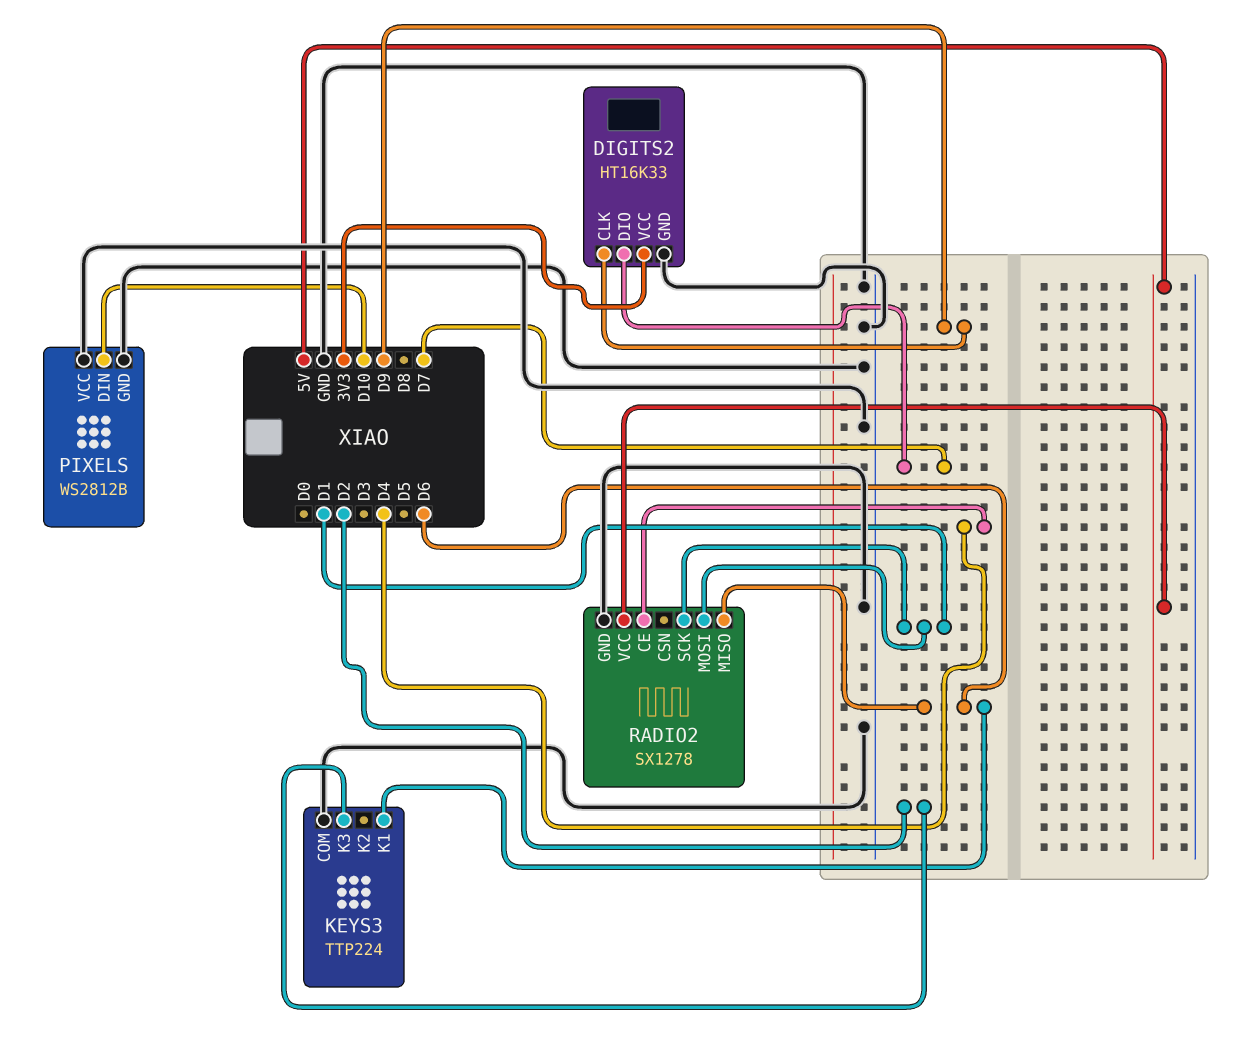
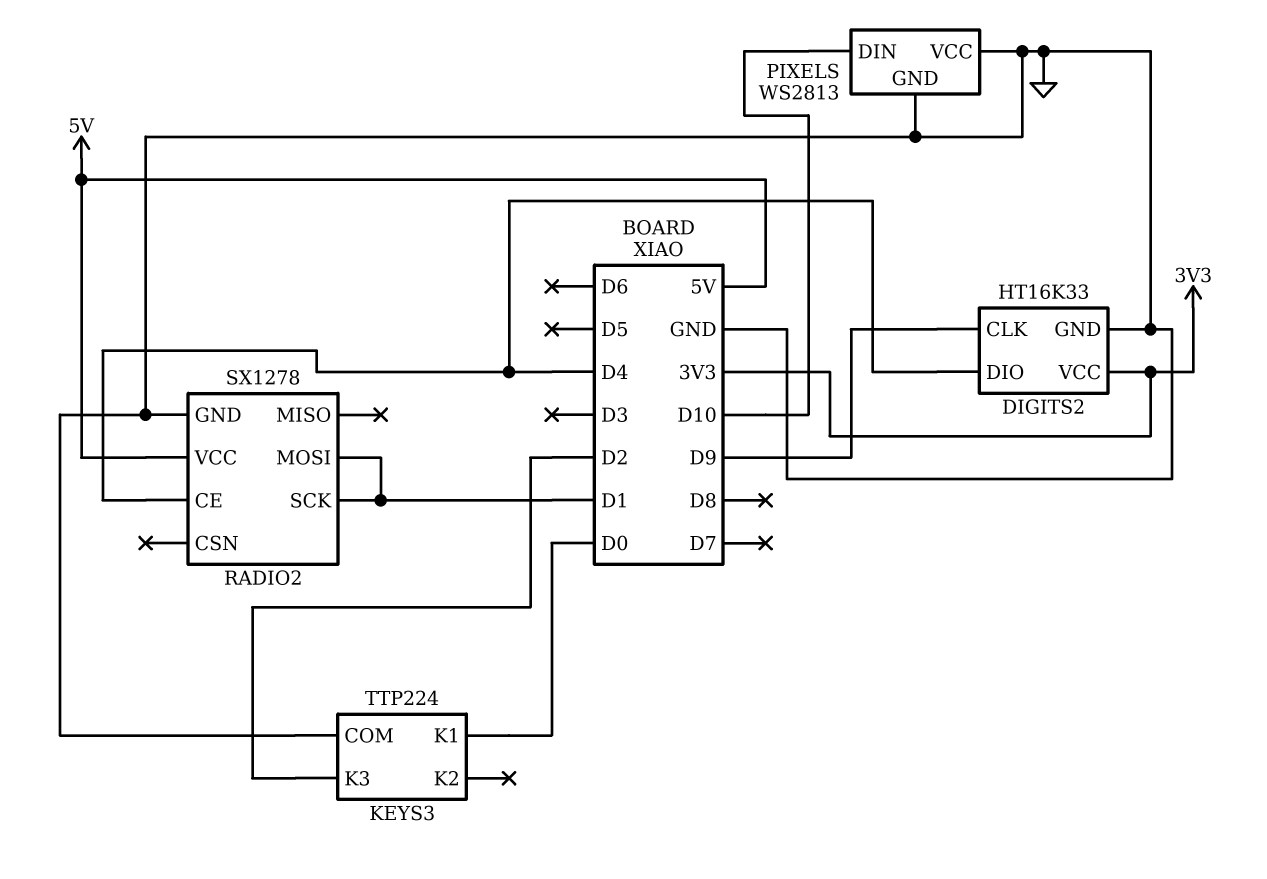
DIGITS2 pin DIO: D7 -> D4
KEYS3 pin K1: D6 -> D0
PIXELS: WS2812B -> WS2813
RADIO2 pin MISO: D6 -> none

